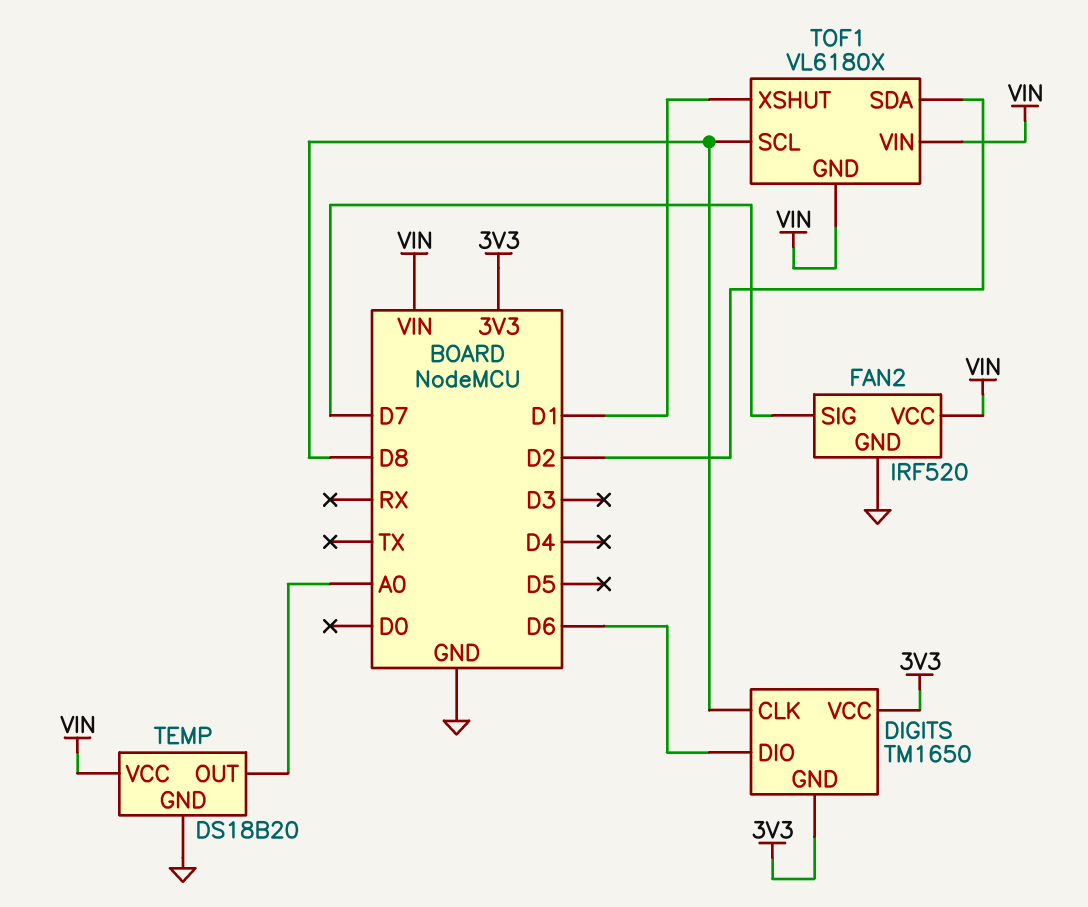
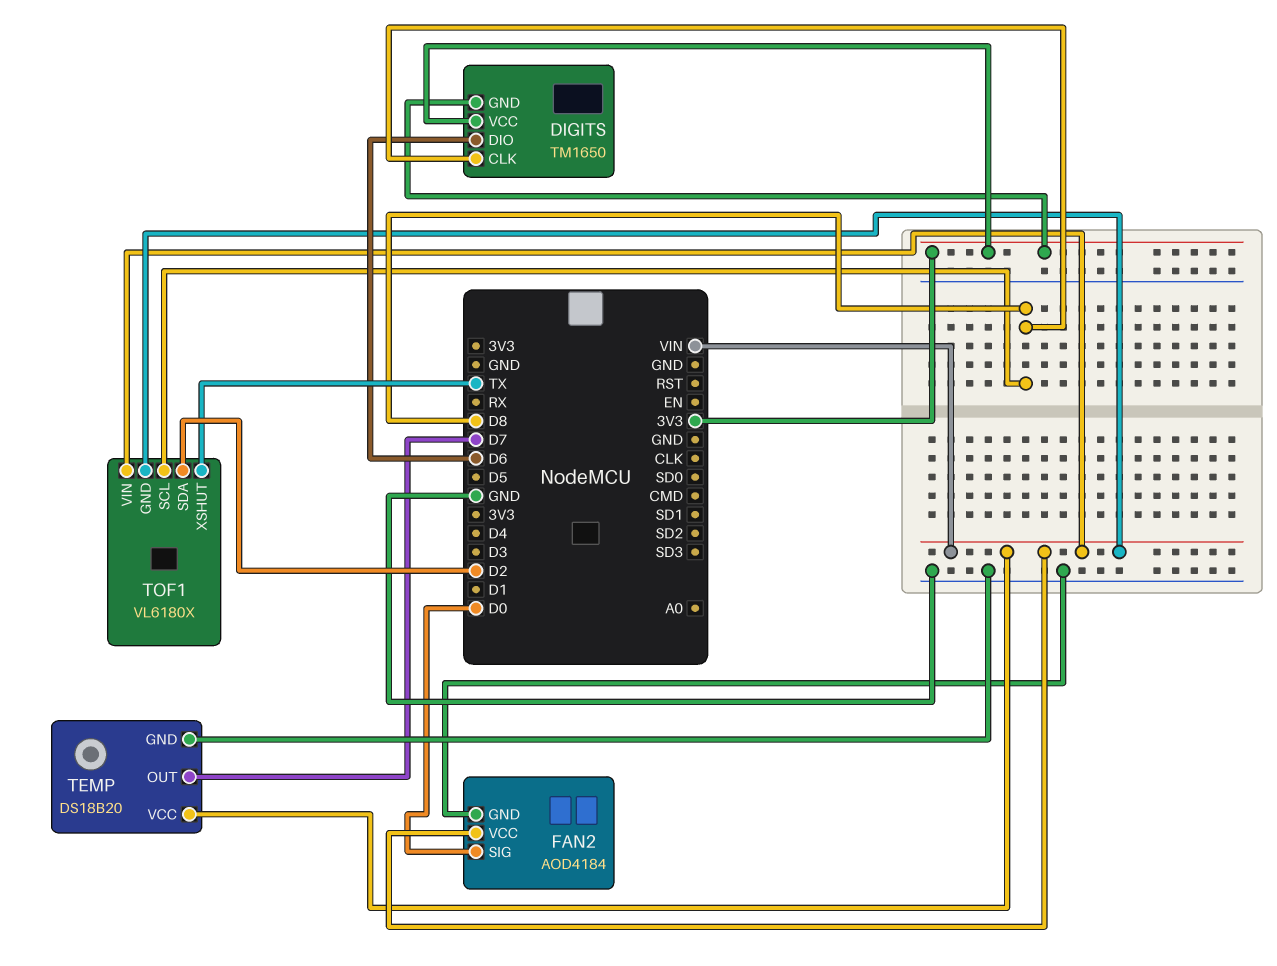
FAN2: IRF520 -> AOD4184
FAN2 pin SIG: D7 -> D0
TEMP pin OUT: A0 -> D7
TOF1 pin XSHUT: D1 -> TX

